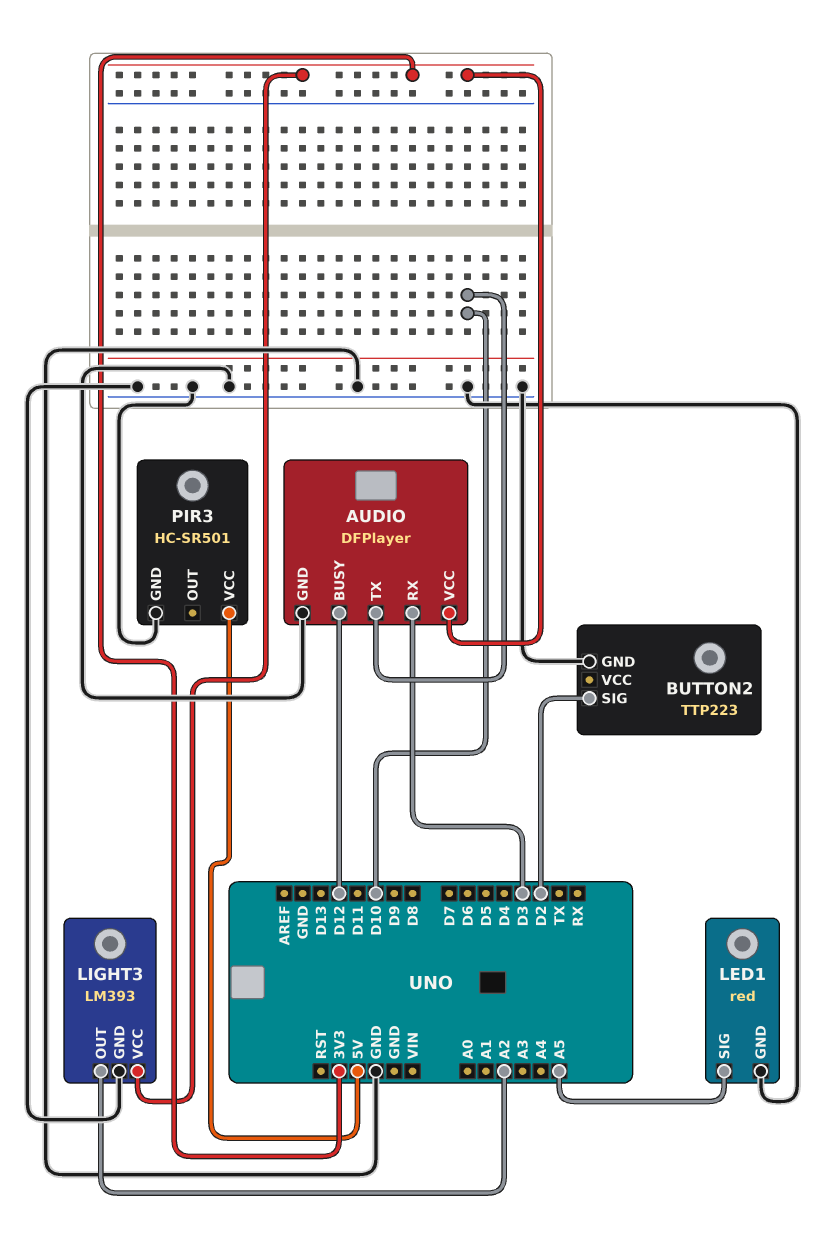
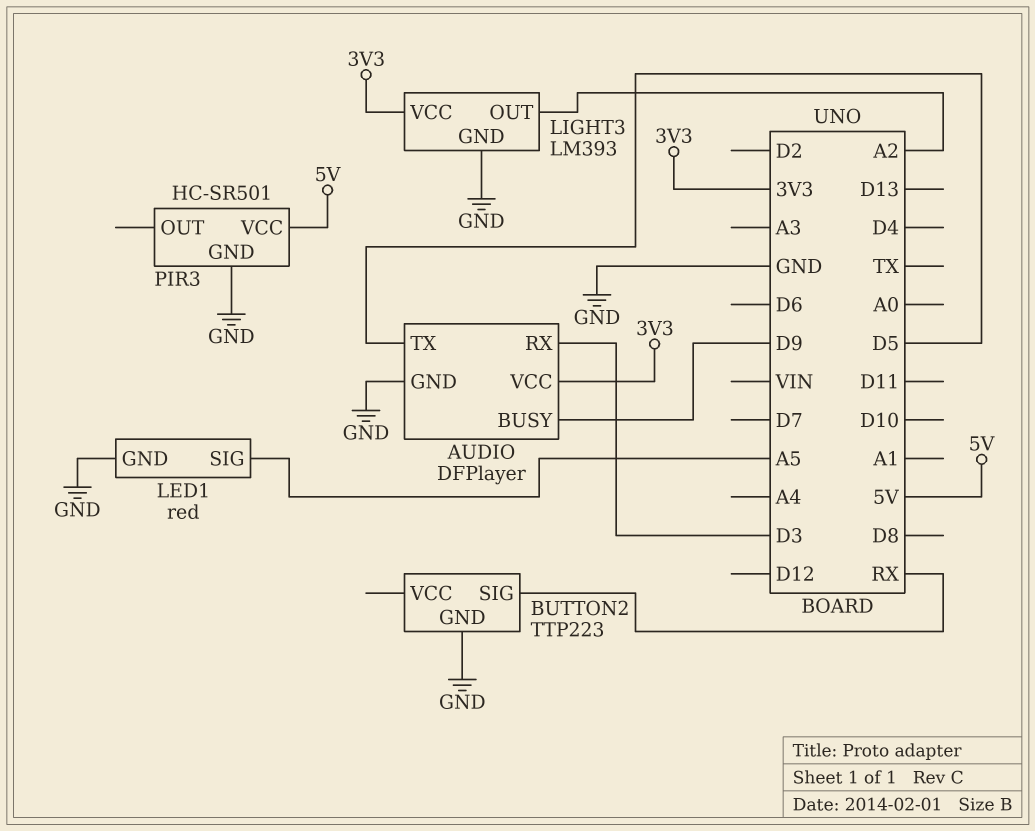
AUDIO pin BUSY: D12 -> D9
AUDIO pin TX: D10 -> D5
BUTTON2 pin SIG: D2 -> RX

